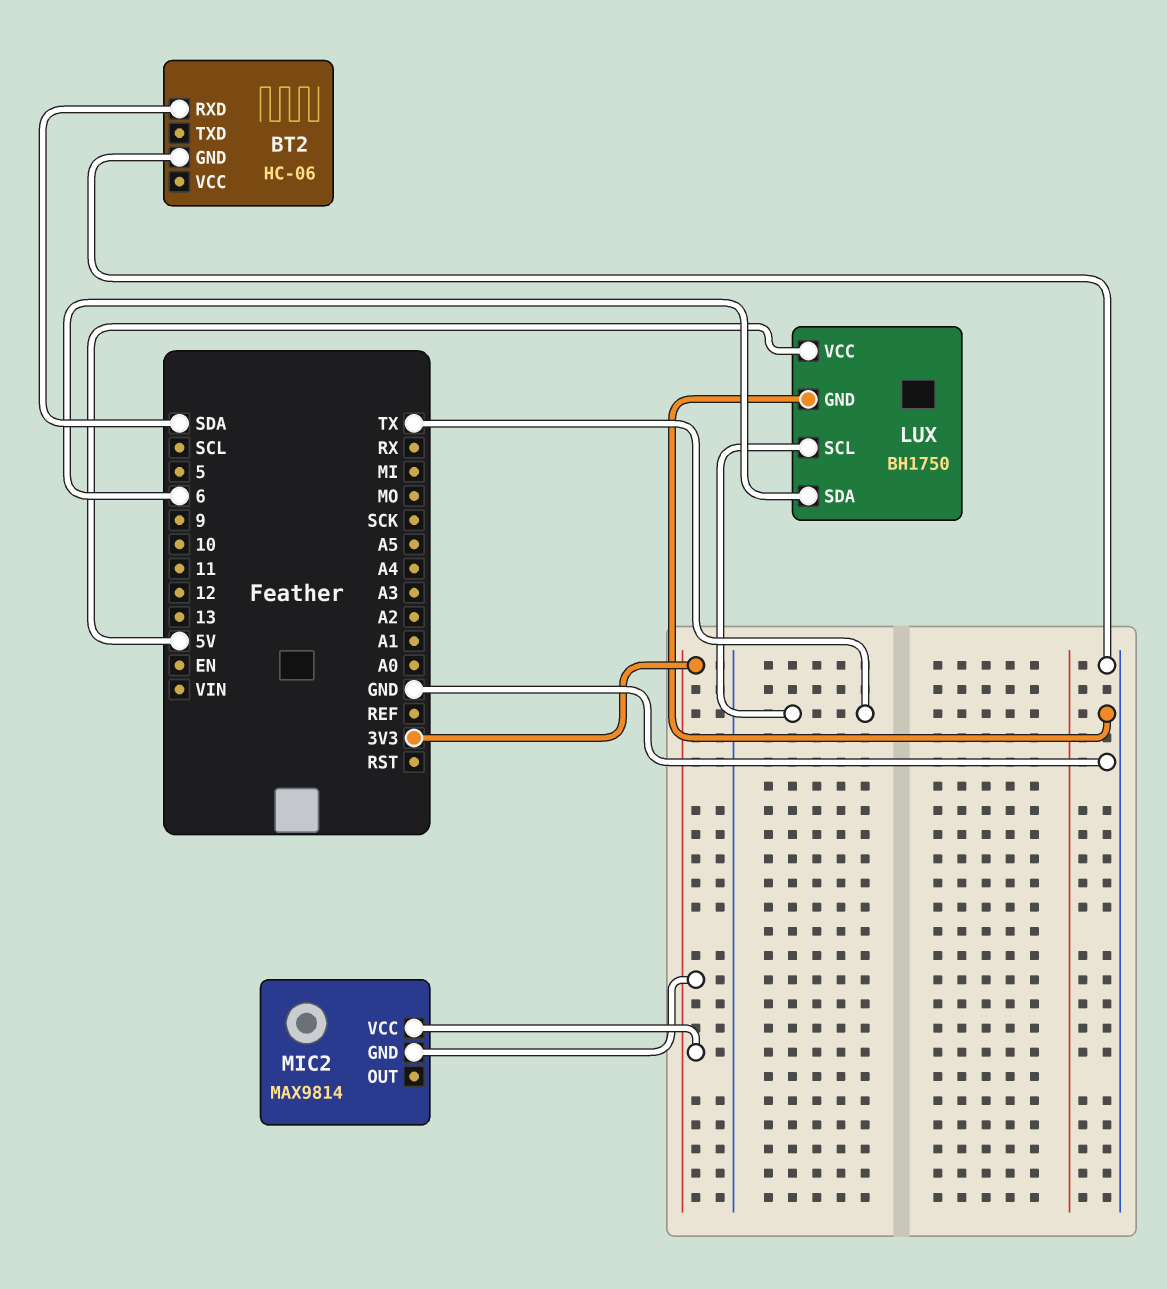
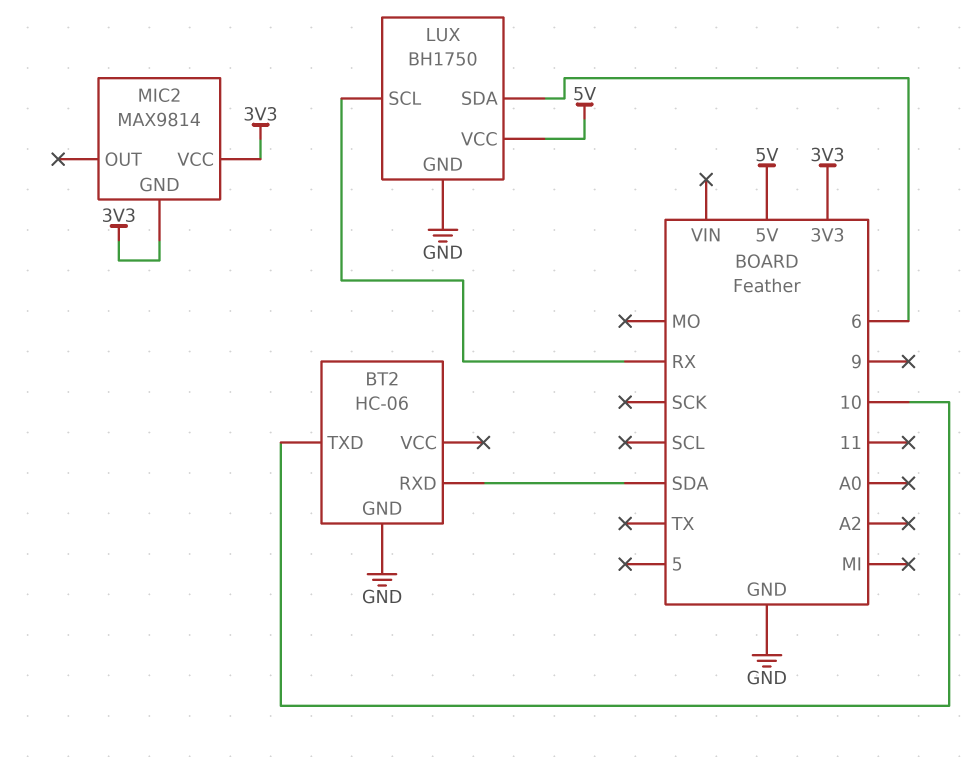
BT2 pin TXD: none -> 10
LUX pin SCL: TX -> RX

